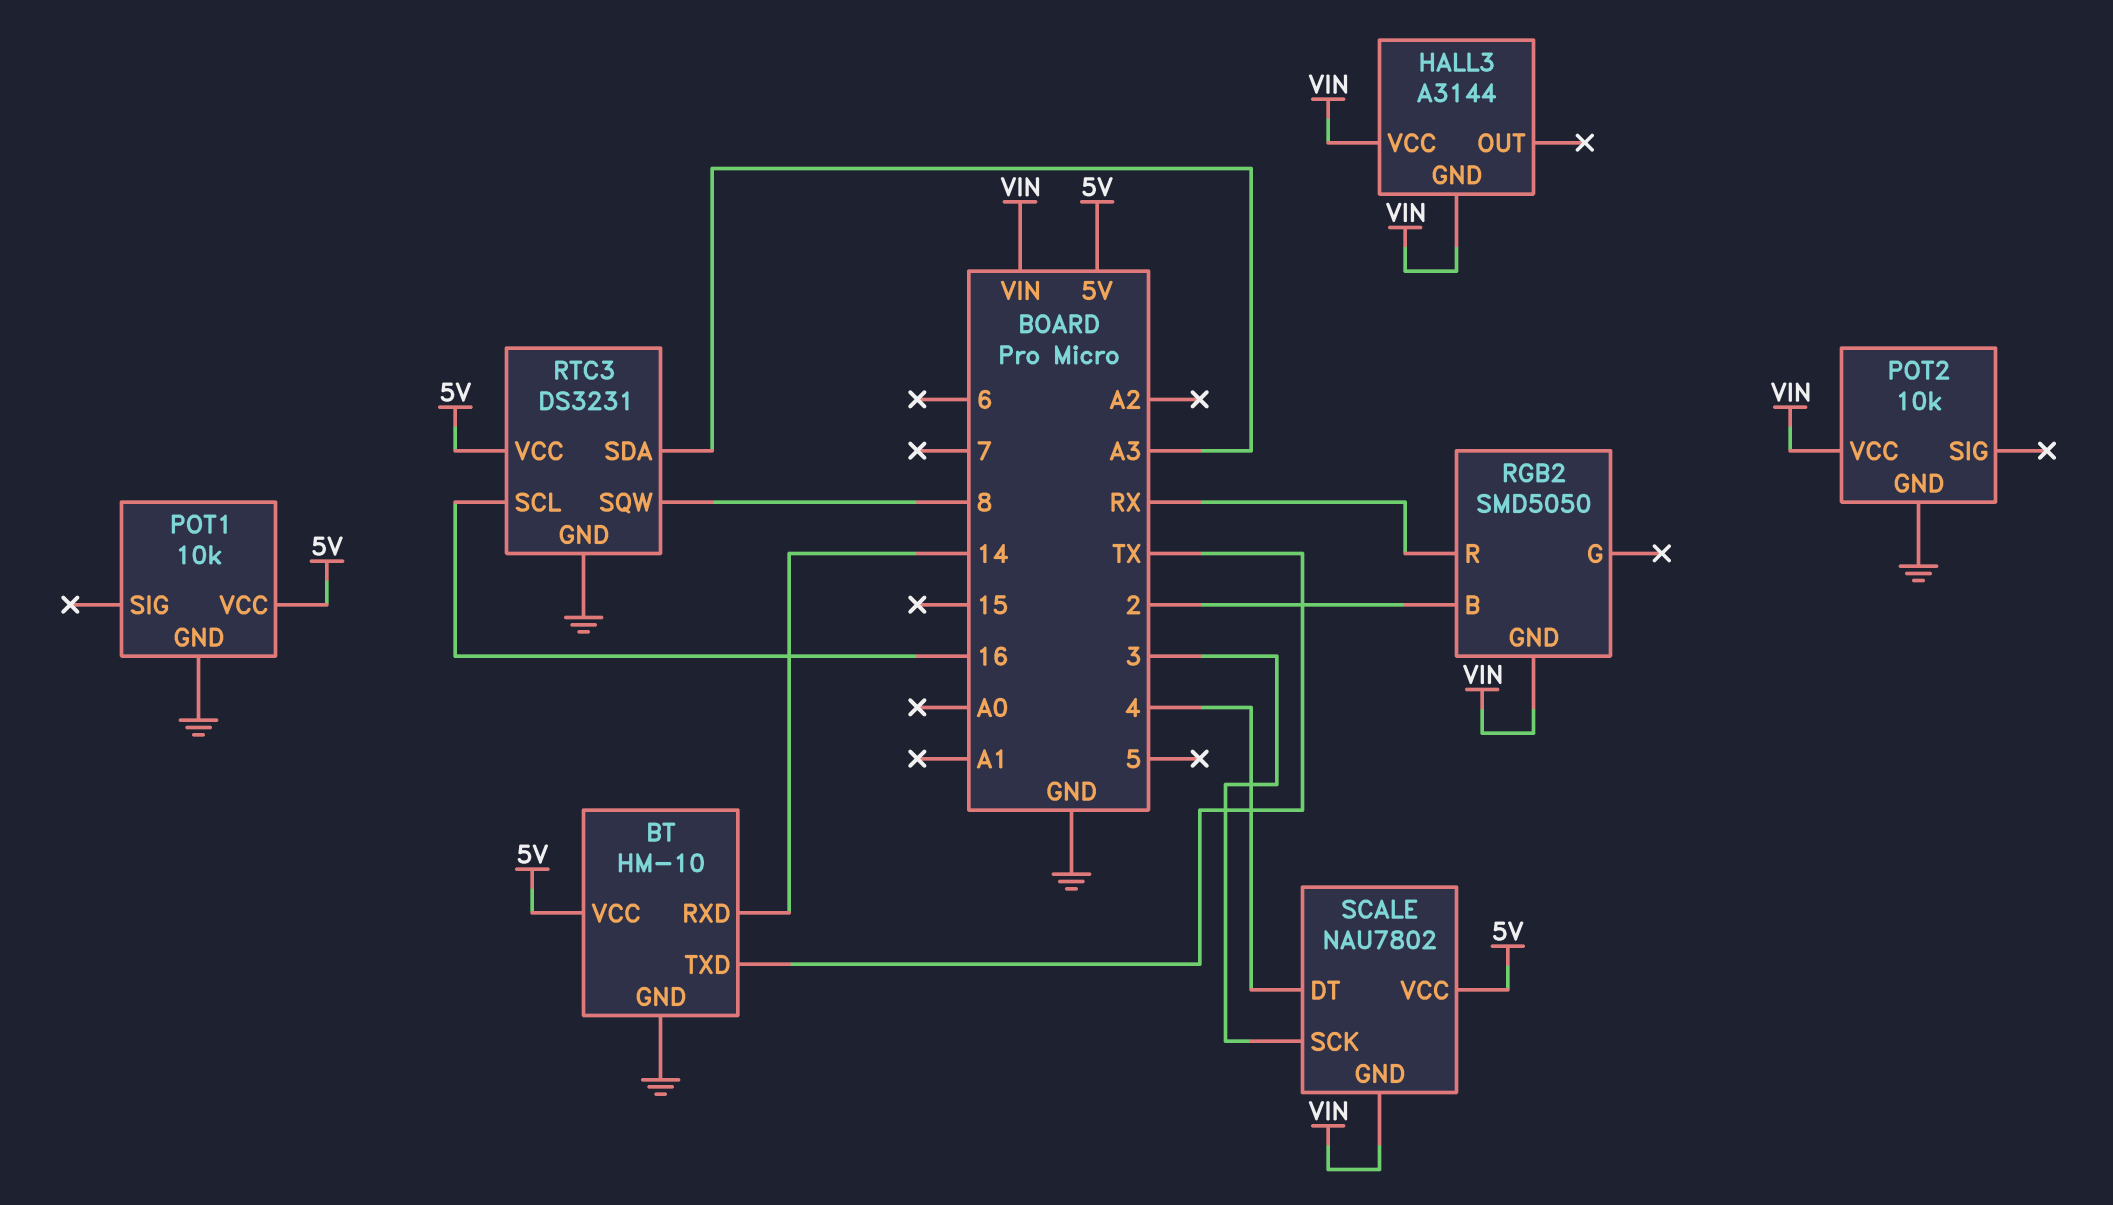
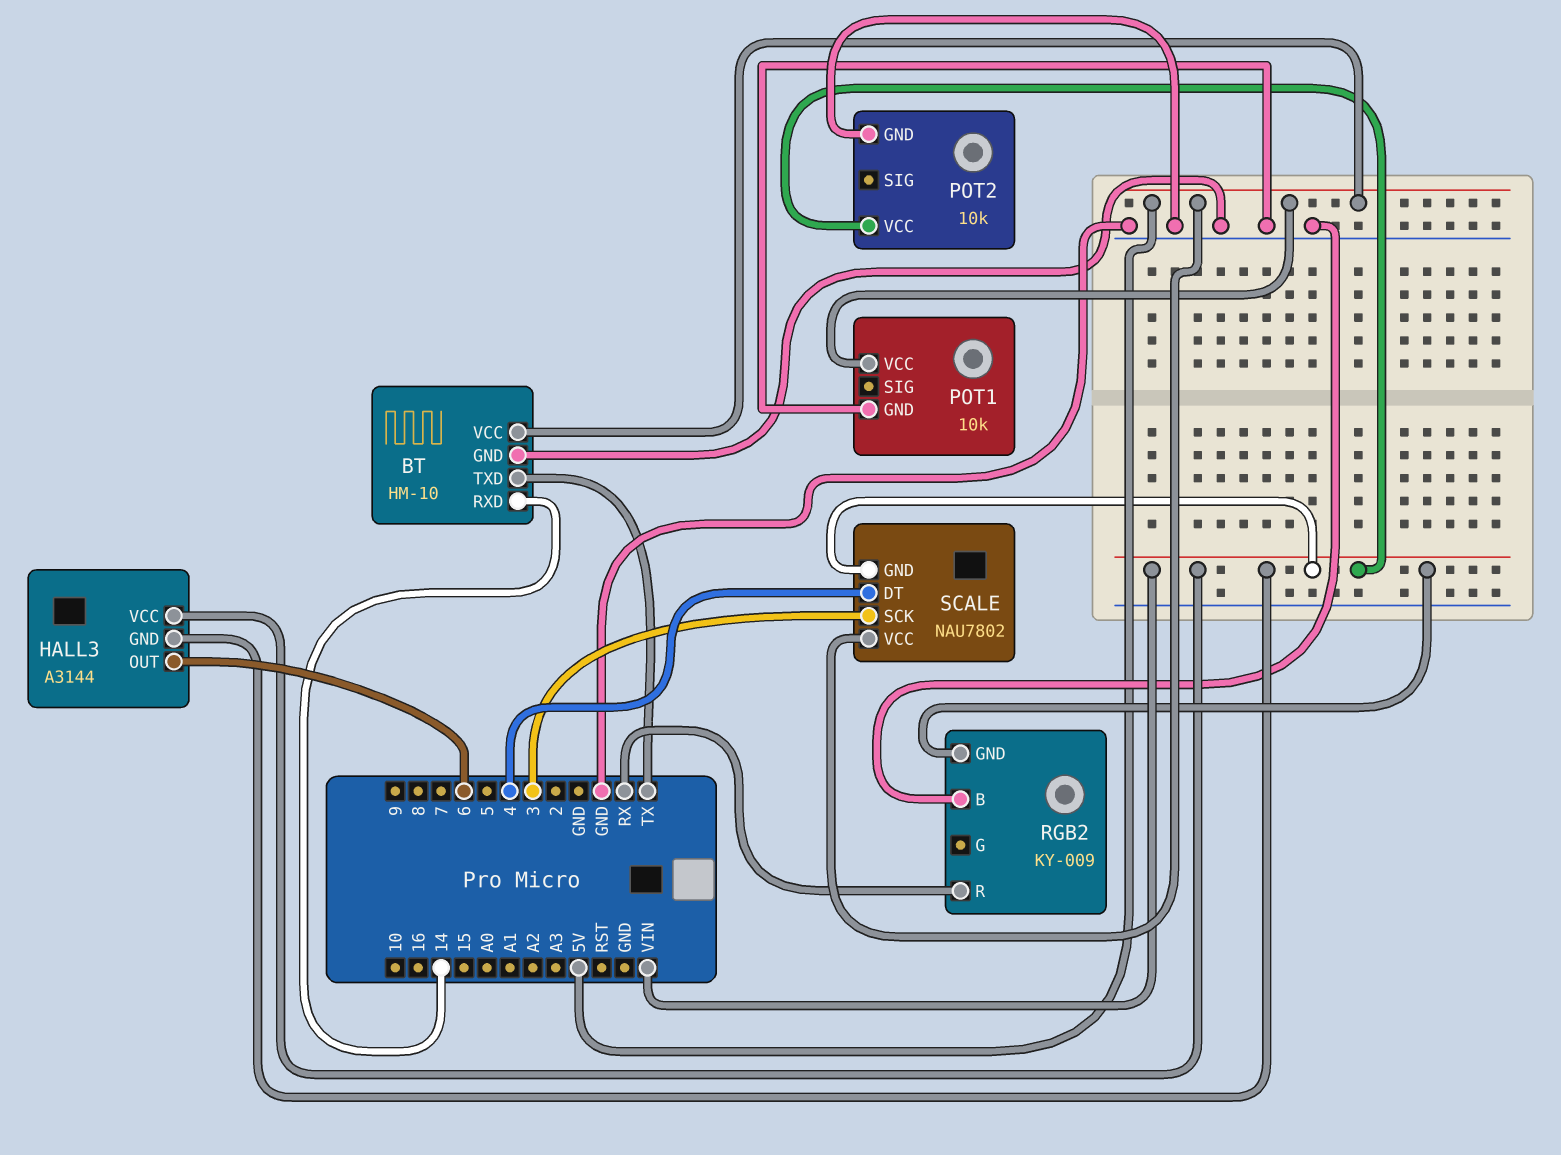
HALL3 pin OUT: none -> 6
RGB2: SMD5050 -> KY-009
RGB2 pin B: 2 -> GND
RTC3: DS3231 -> none
RTC3 pin GND: GND -> none
RTC3 pin SCL: 16 -> none
RTC3 pin SDA: A3 -> none
RTC3 pin SQW: 8 -> none
RTC3 pin VCC: 5V -> none

